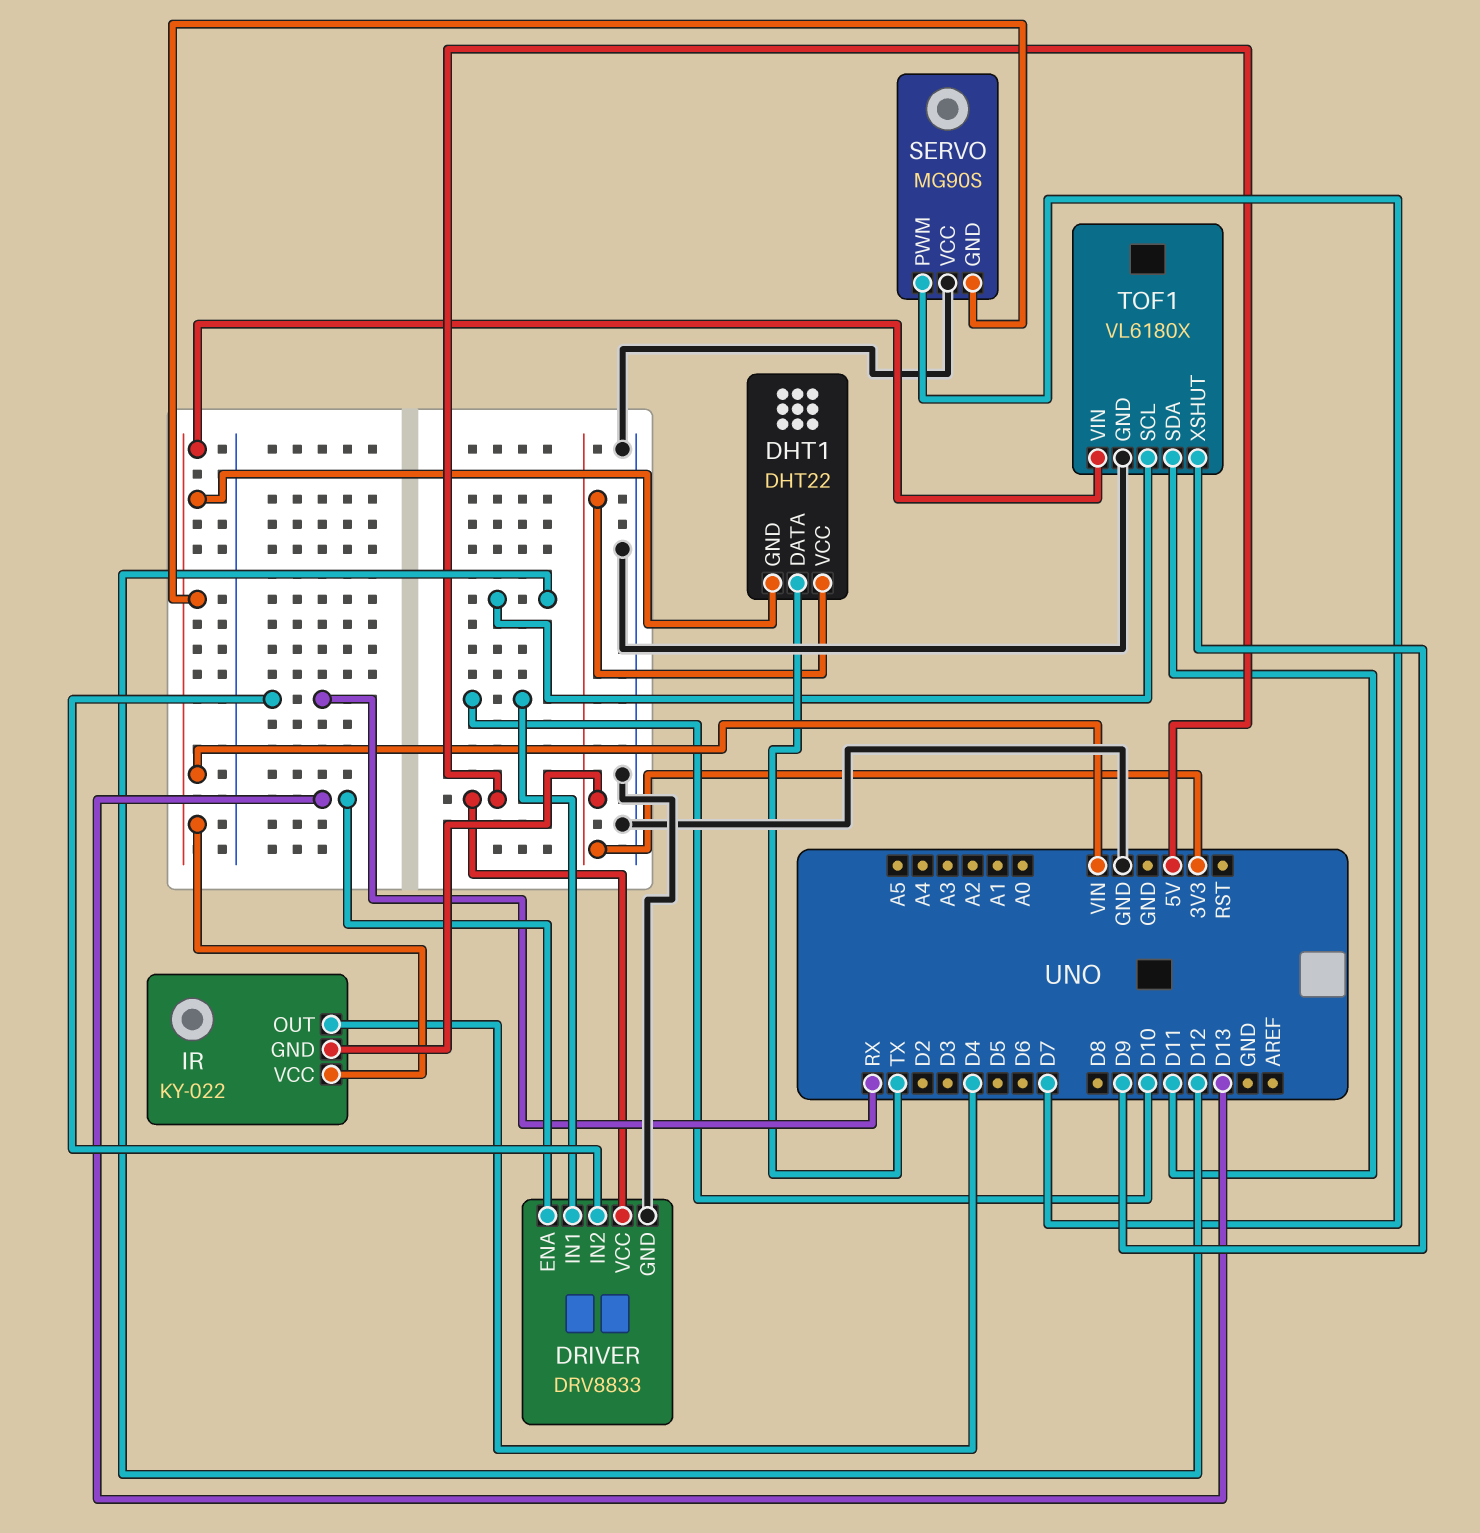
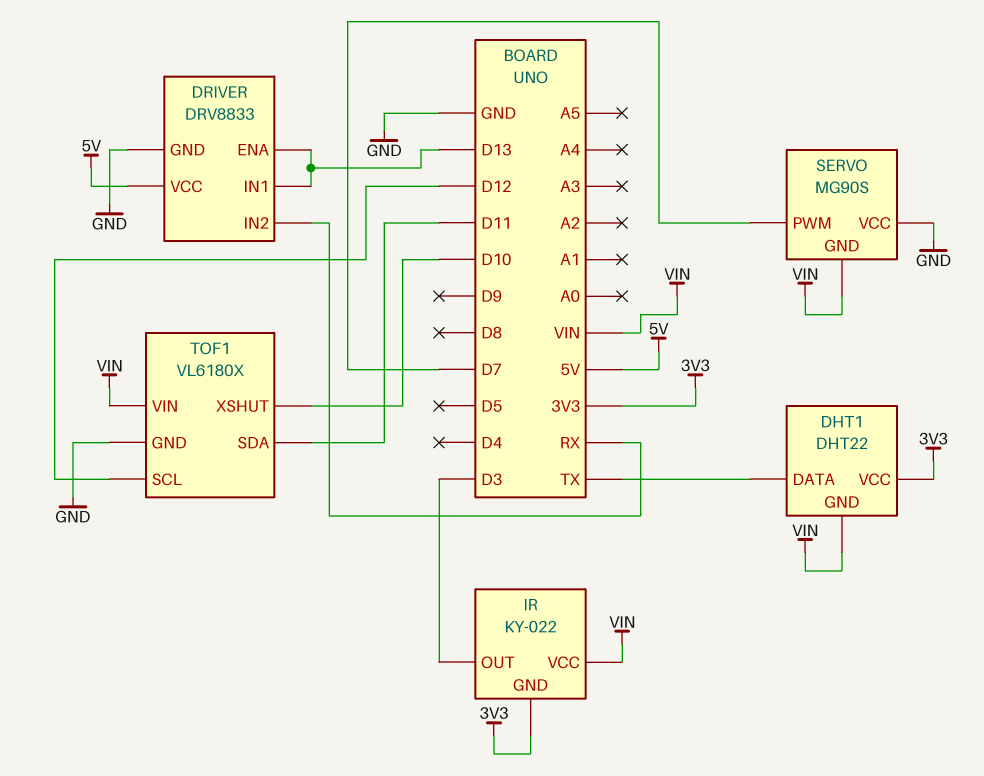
DRIVER pin IN1: D10 -> D13
IR pin OUT: D4 -> D3
TOF1 pin XSHUT: D9 -> D10

